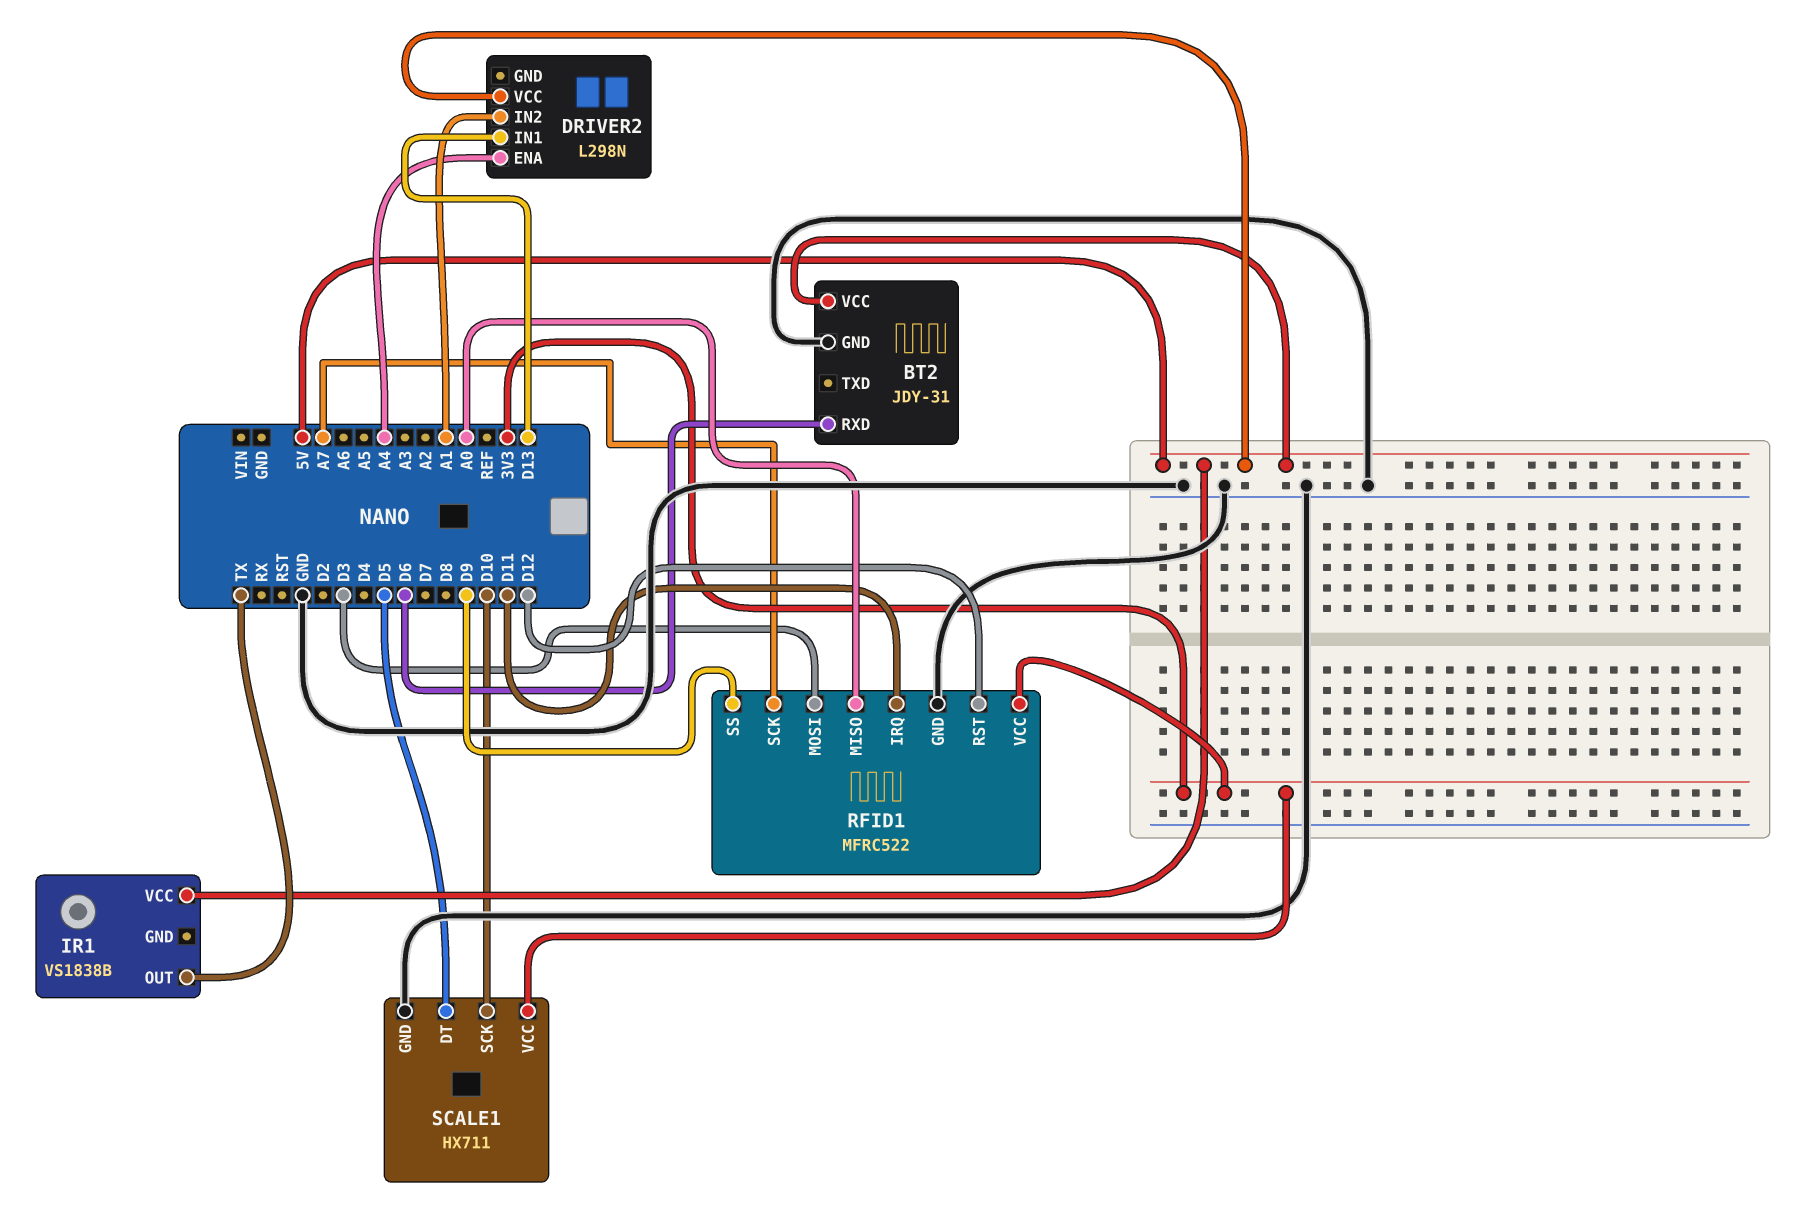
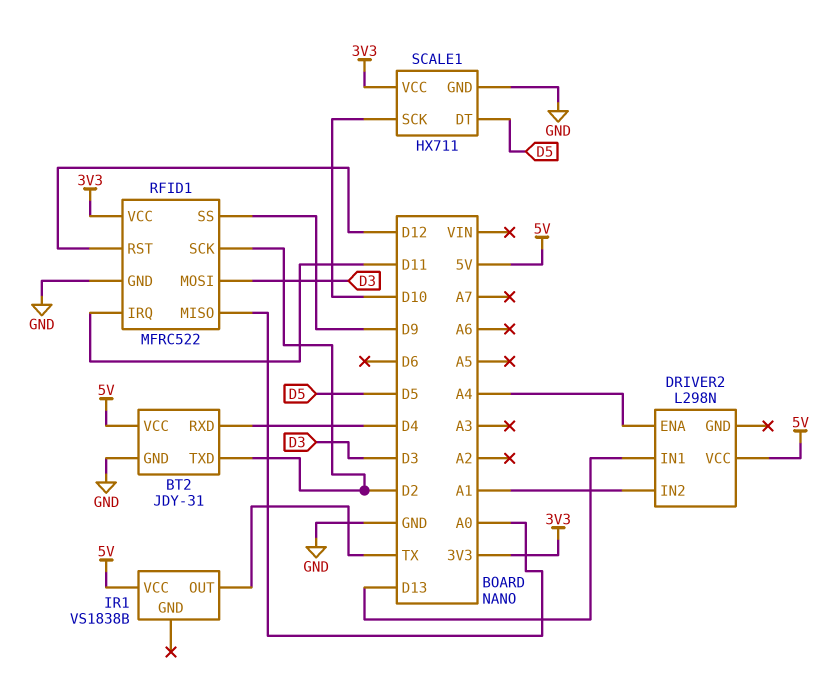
BT2 pin RXD: D6 -> D4
BT2 pin TXD: none -> D2
RFID1 pin SCK: A7 -> D2

